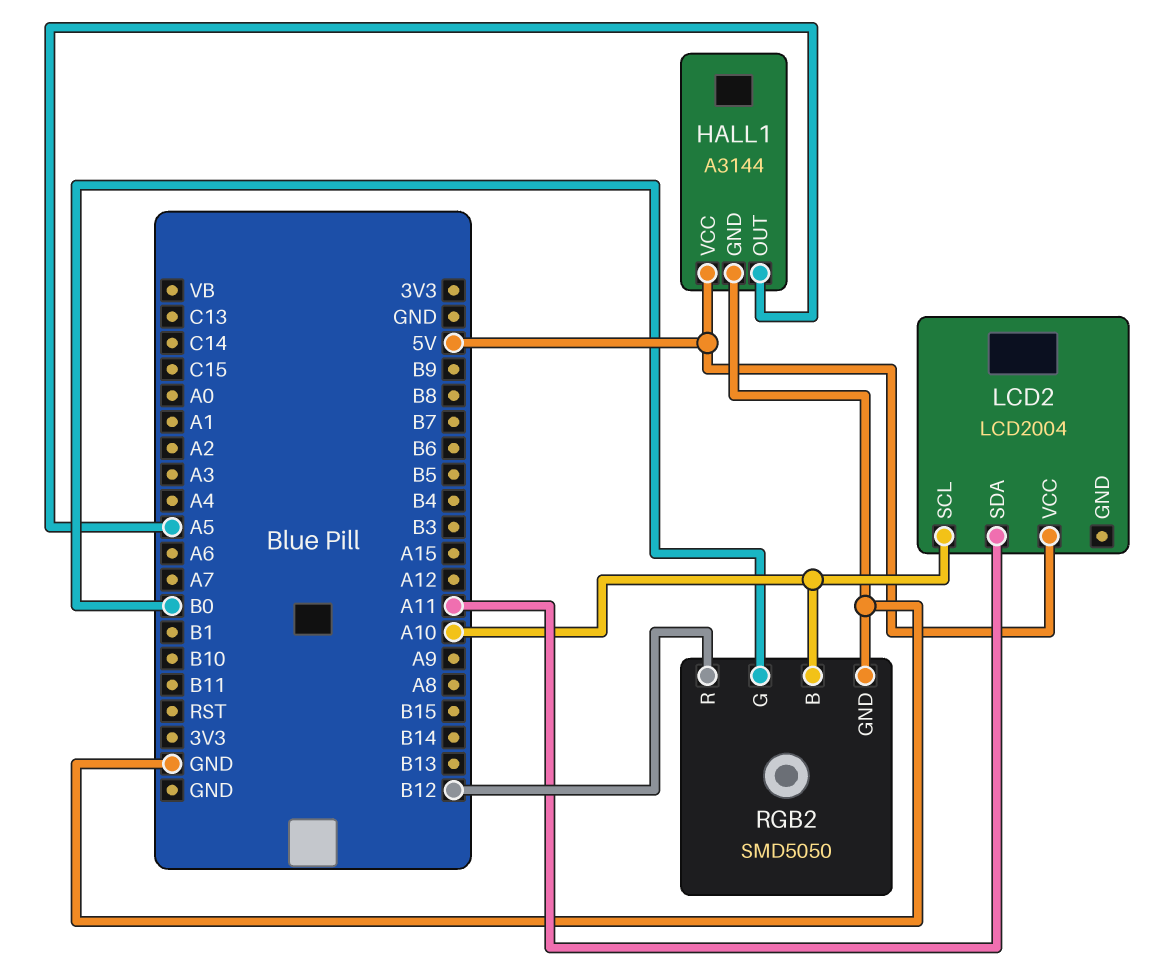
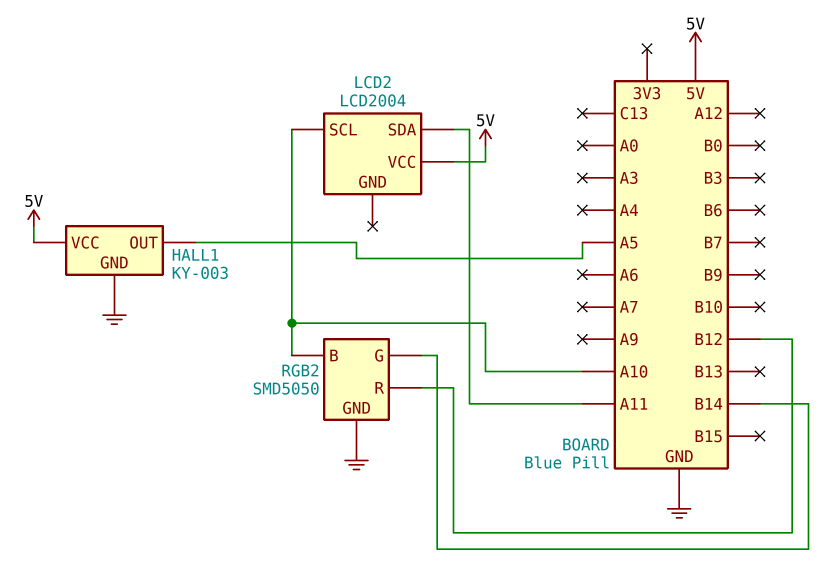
HALL1: A3144 -> KY-003
RGB2 pin G: B0 -> B14

